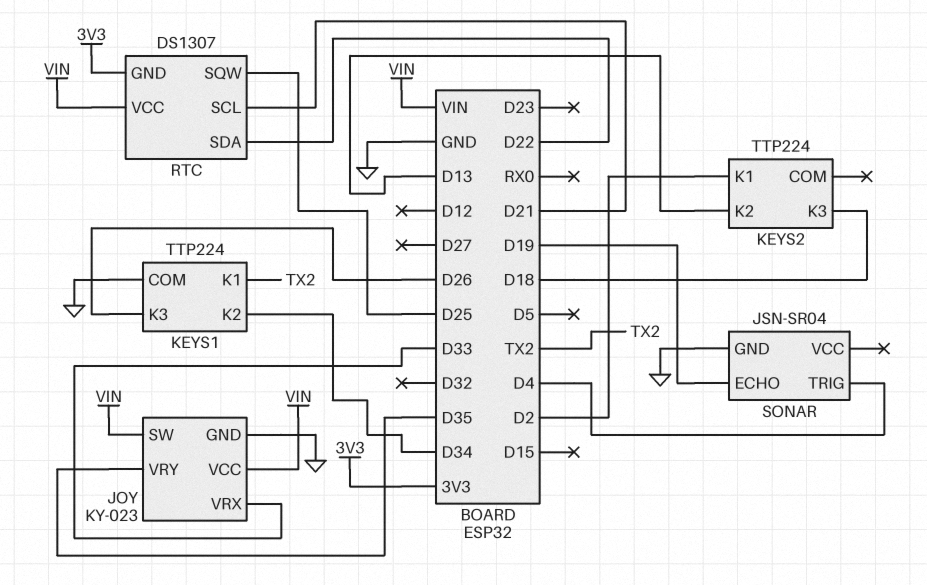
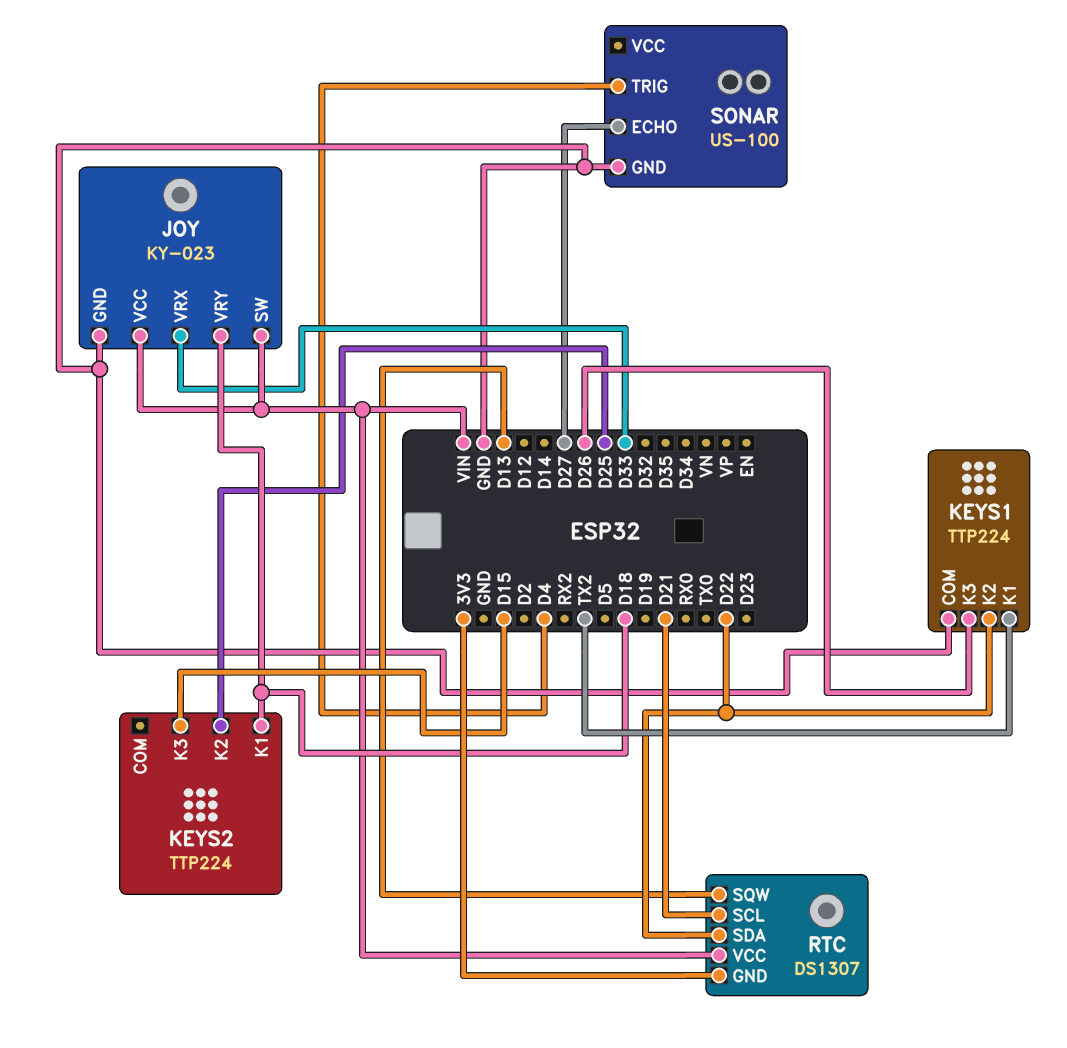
JOY pin VRY: D35 -> D18
KEYS1 pin K2: D34 -> D22
KEYS2 pin K1: D2 -> D18
KEYS2 pin K2: D13 -> D25
KEYS2 pin K3: D18 -> D15
RTC pin SQW: D25 -> D13
SONAR: JSN-SR04 -> US-100
SONAR pin ECHO: D19 -> D27

